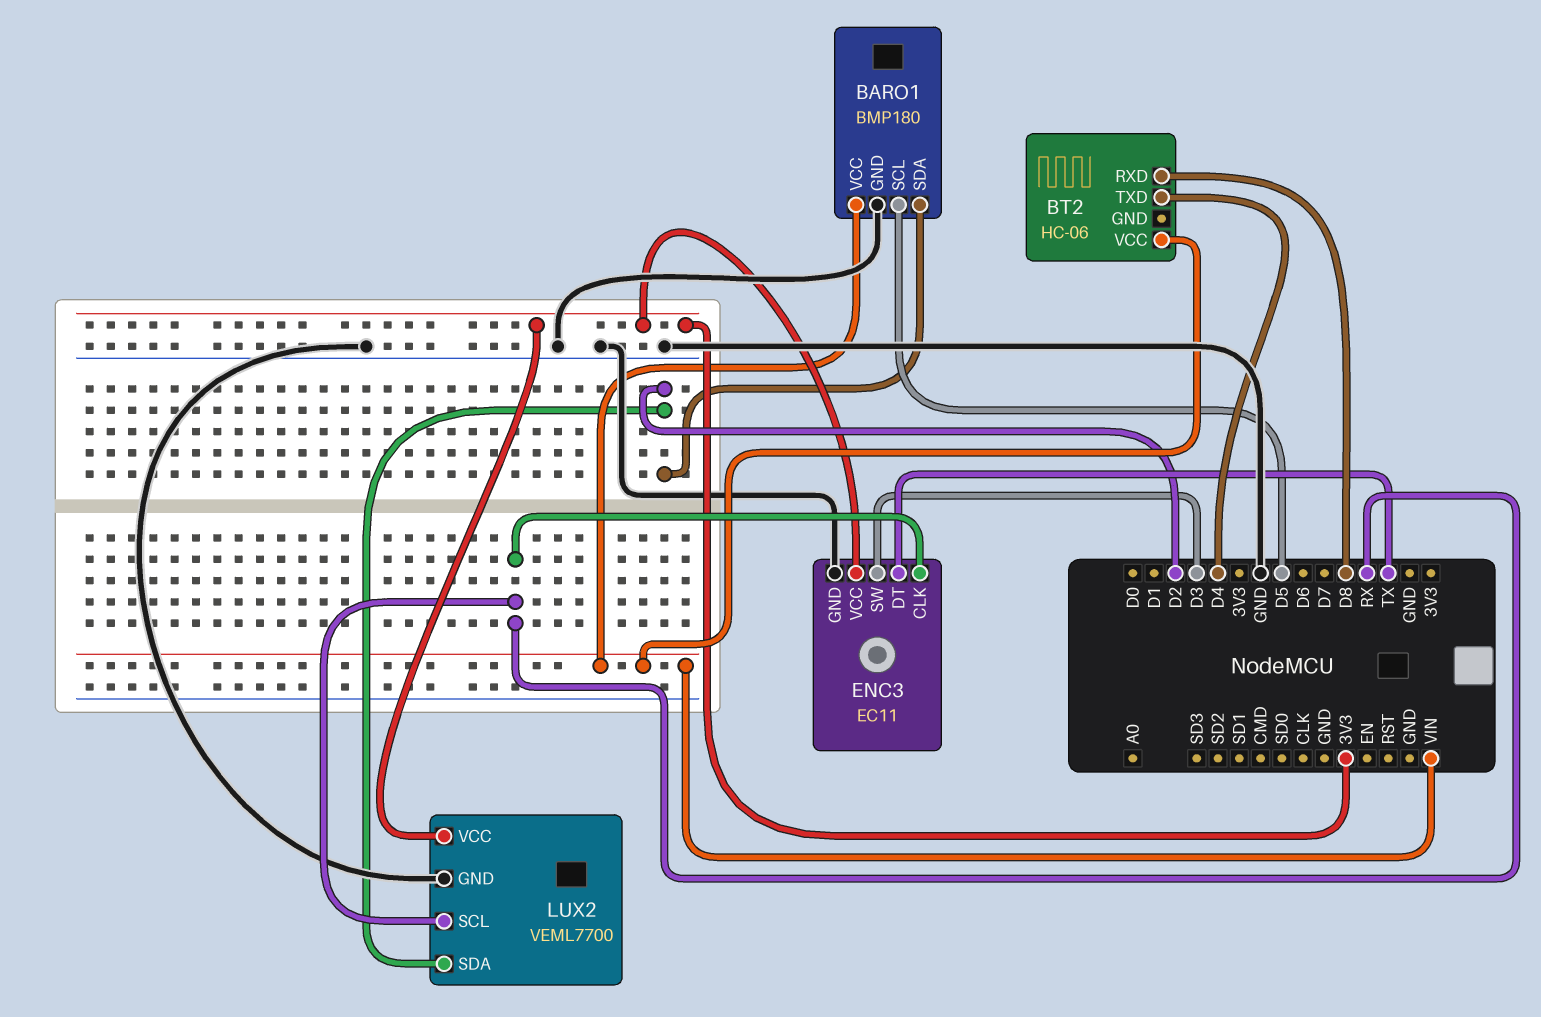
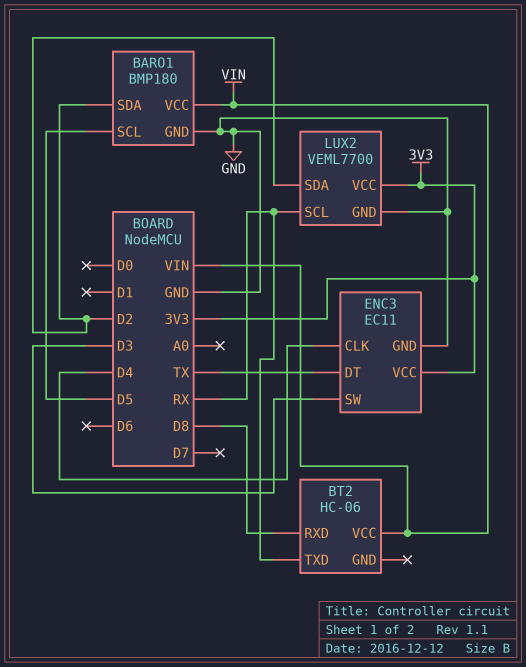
BT2 pin TXD: D4 -> RX
ENC3 pin CLK: RX -> D4

